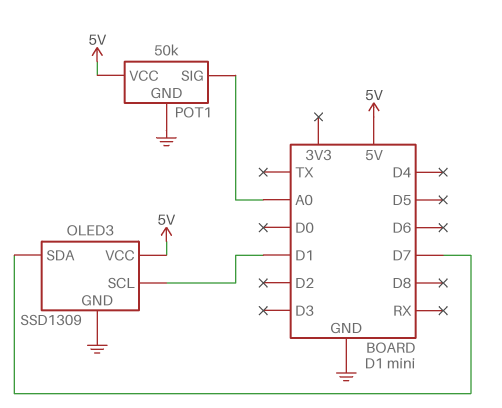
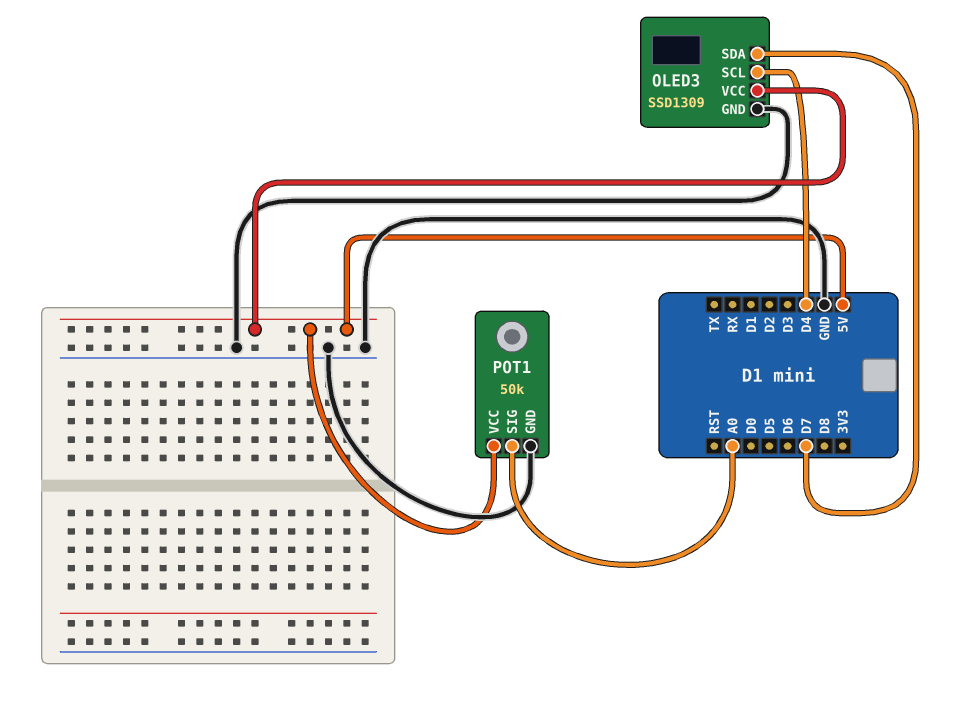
OLED3 pin SCL: D1 -> D4

